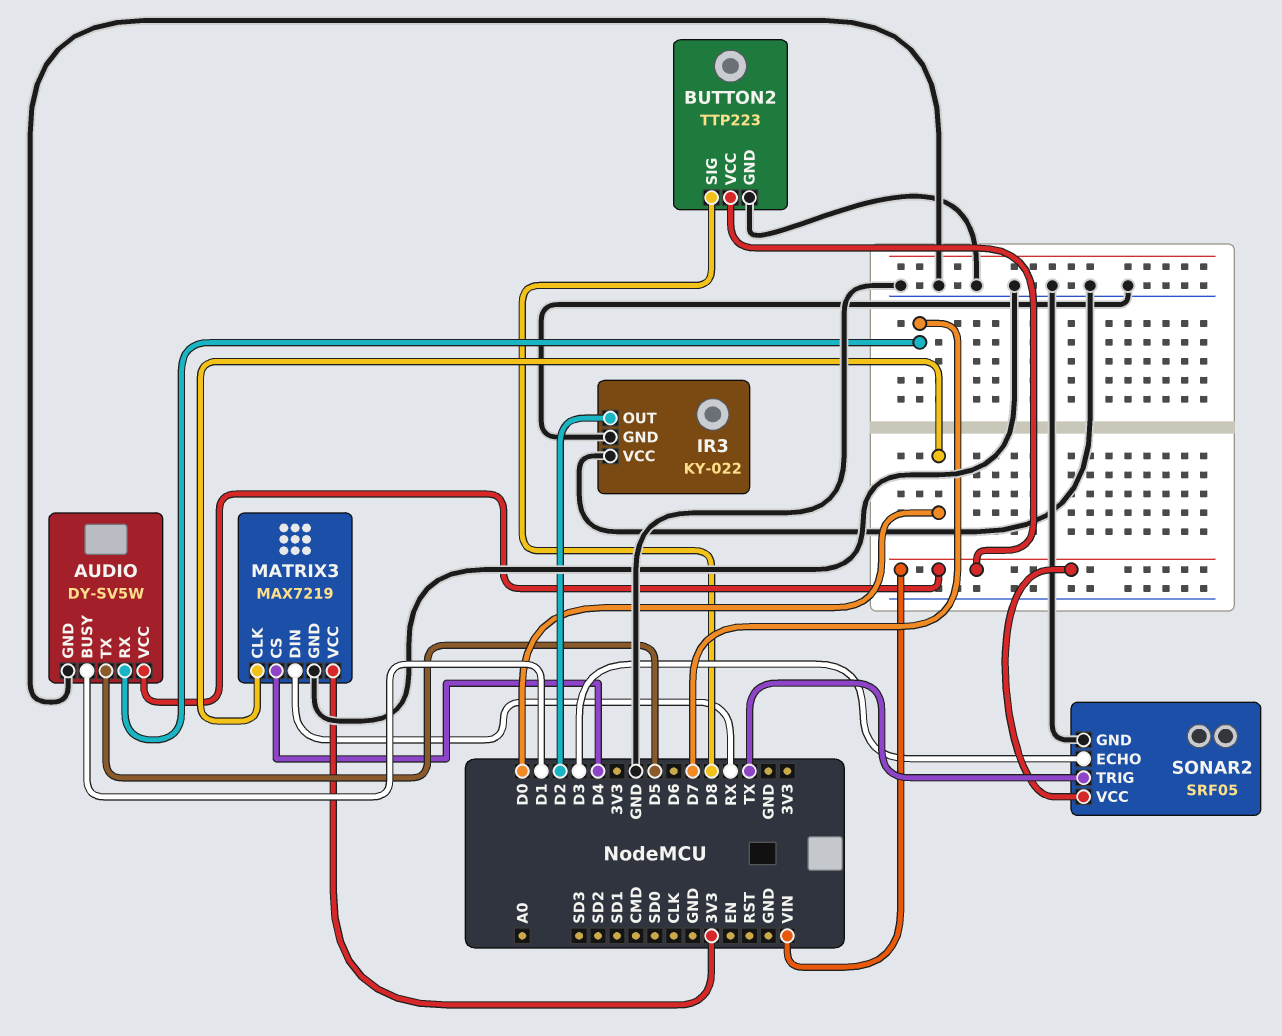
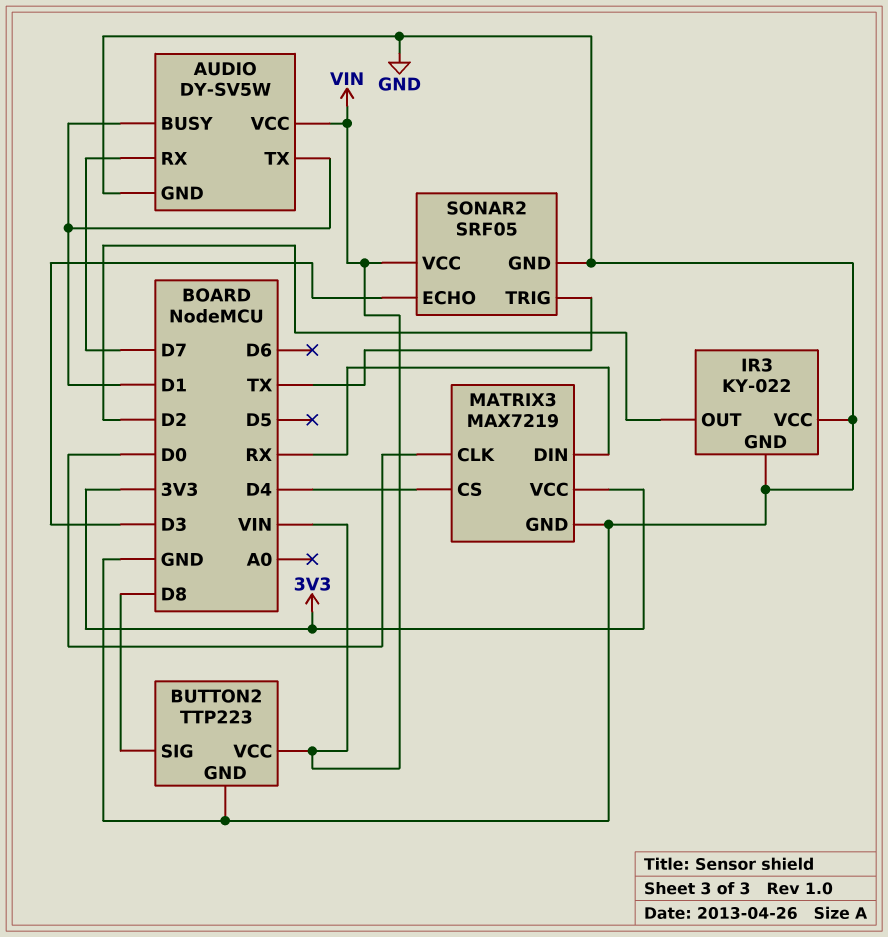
AUDIO pin TX: D5 -> D1

